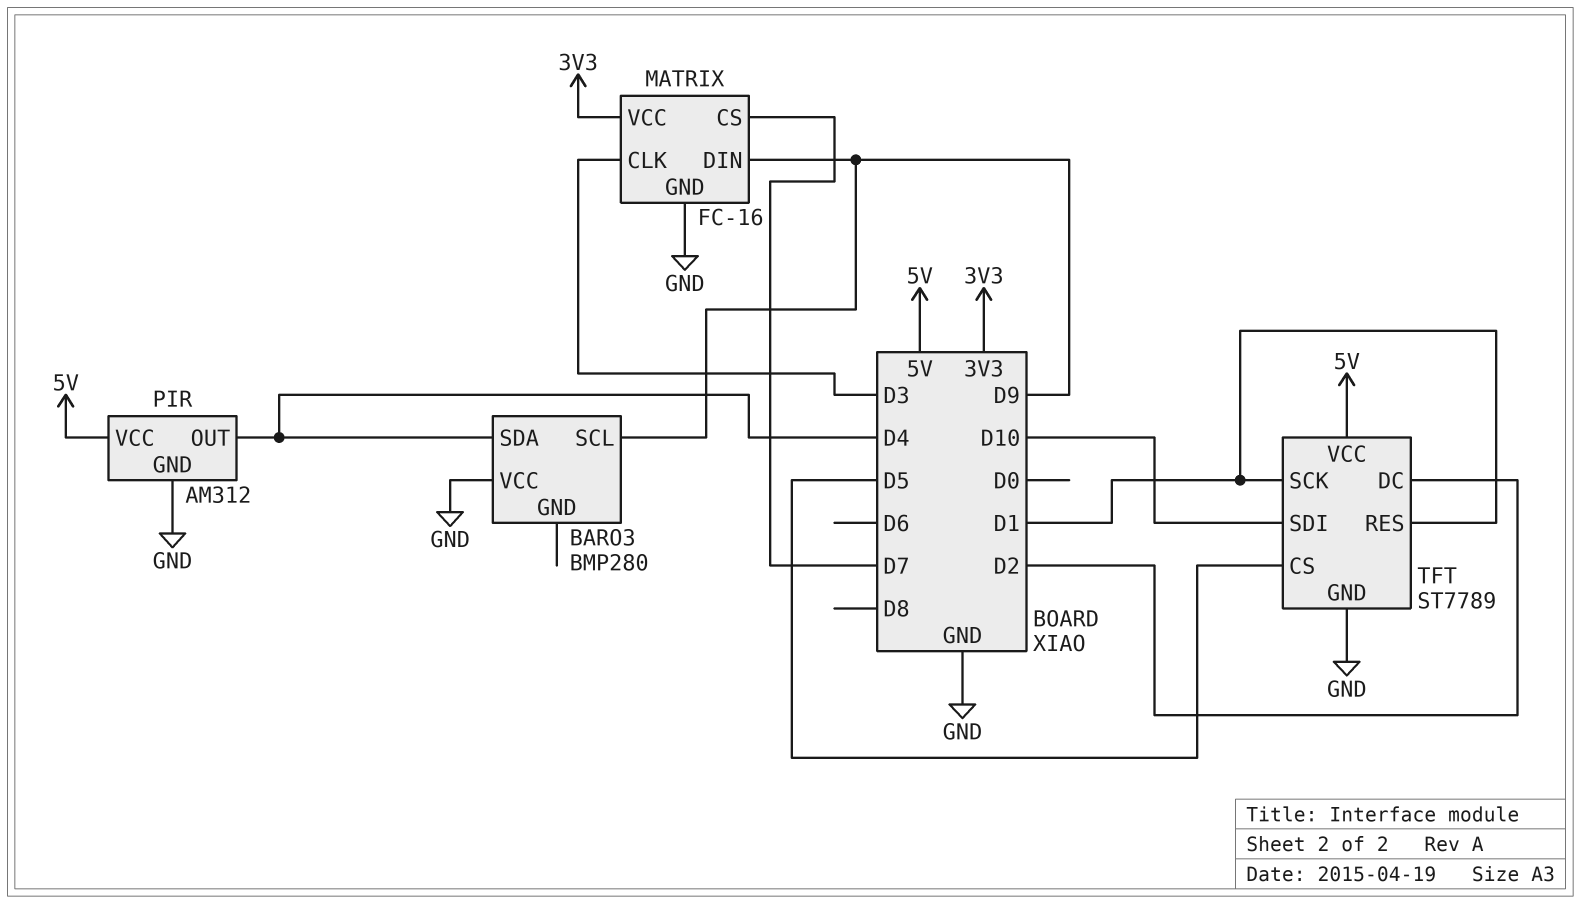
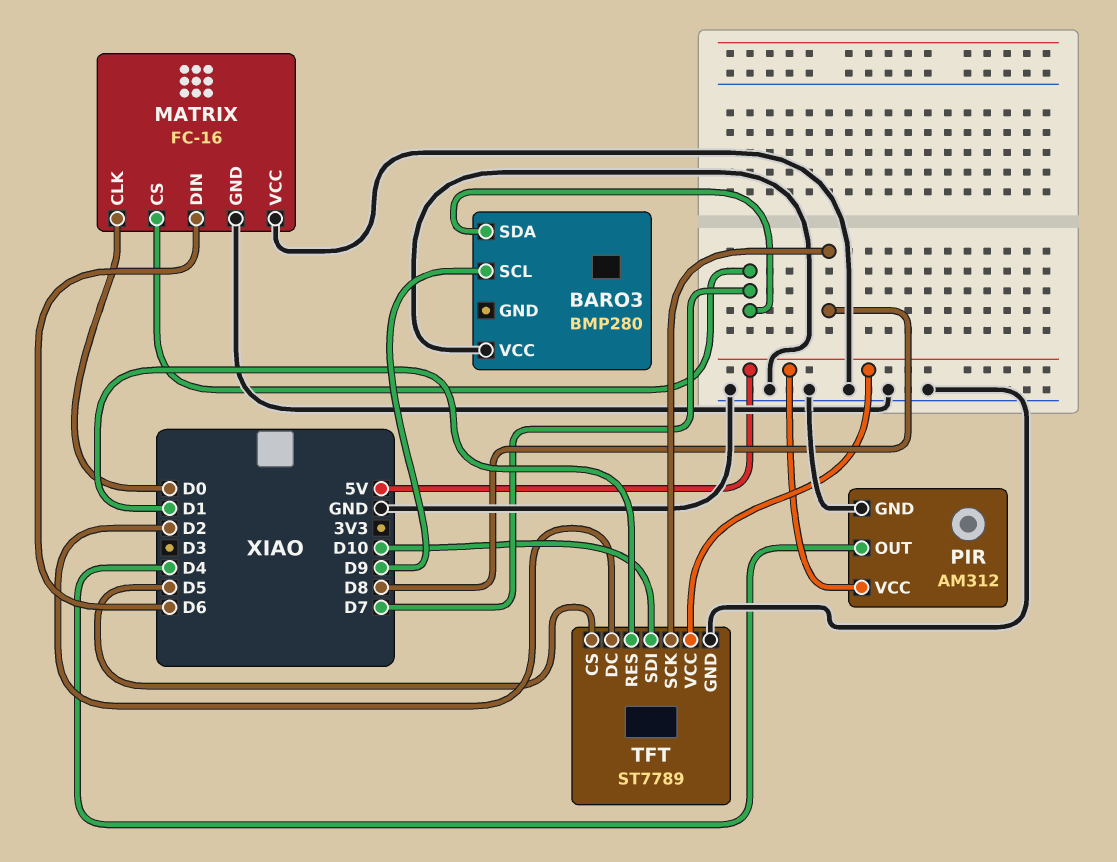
BARO3 pin SDA: D4 -> D7
MATRIX pin CLK: D3 -> D0
MATRIX pin DIN: D9 -> D6
MATRIX pin VCC: 3V3 -> GND
TFT pin SCK: D1 -> D8

